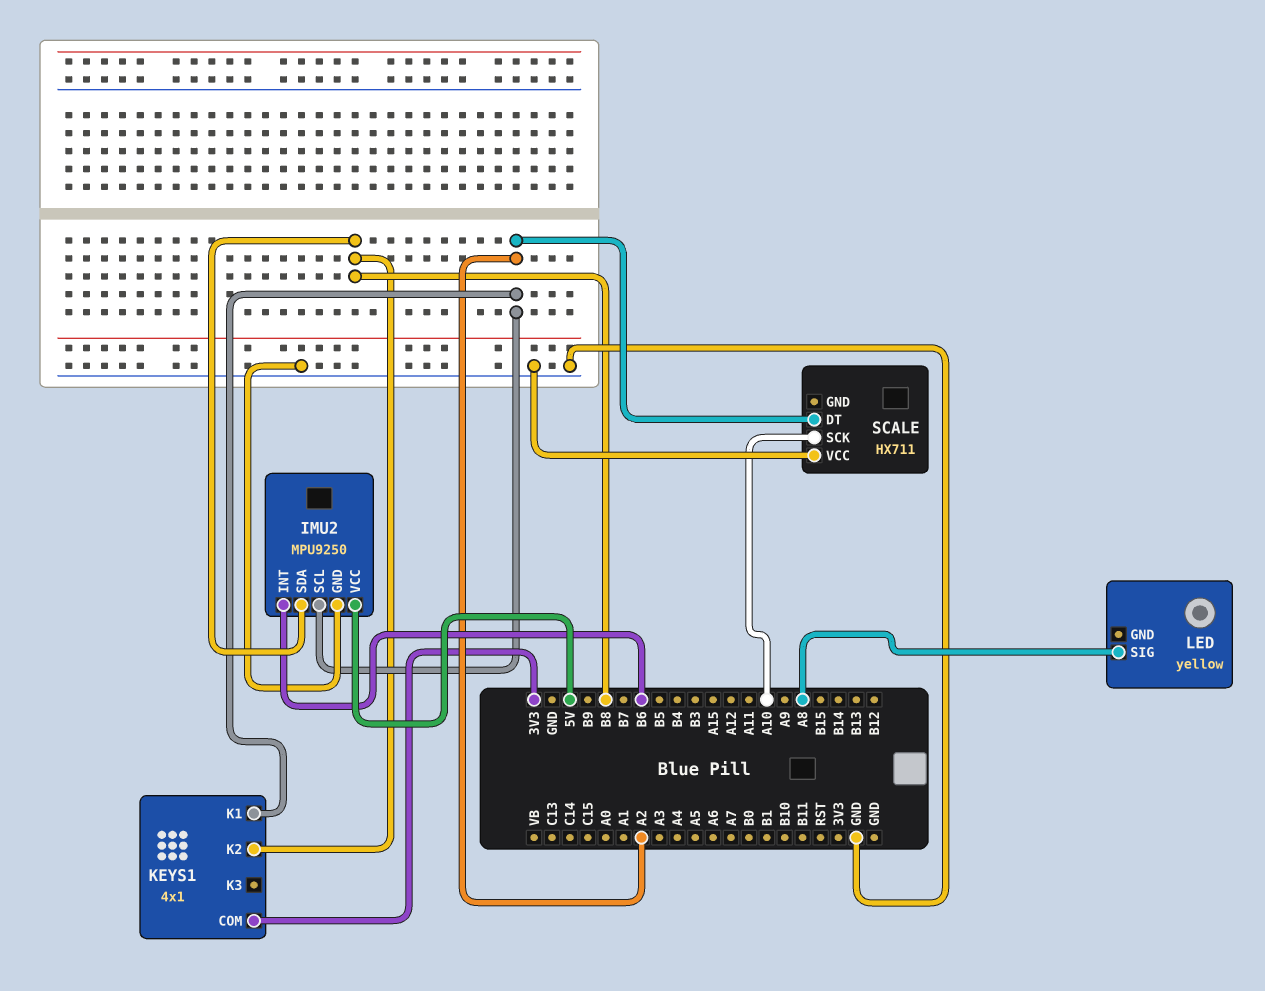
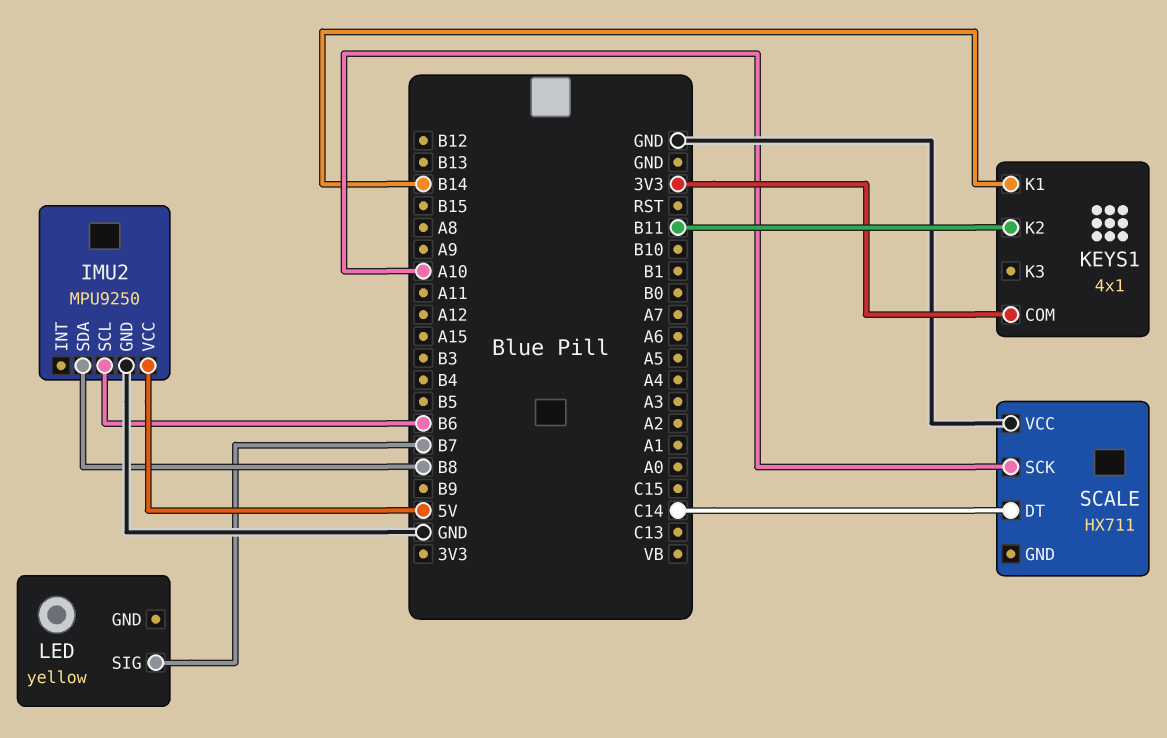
IMU2 pin INT: B6 -> none
IMU2 pin SCL: A2 -> B6
KEYS1 pin K1: A2 -> B14
KEYS1 pin K2: B8 -> B11
LED pin SIG: A8 -> B7
SCALE pin DT: A2 -> C14

